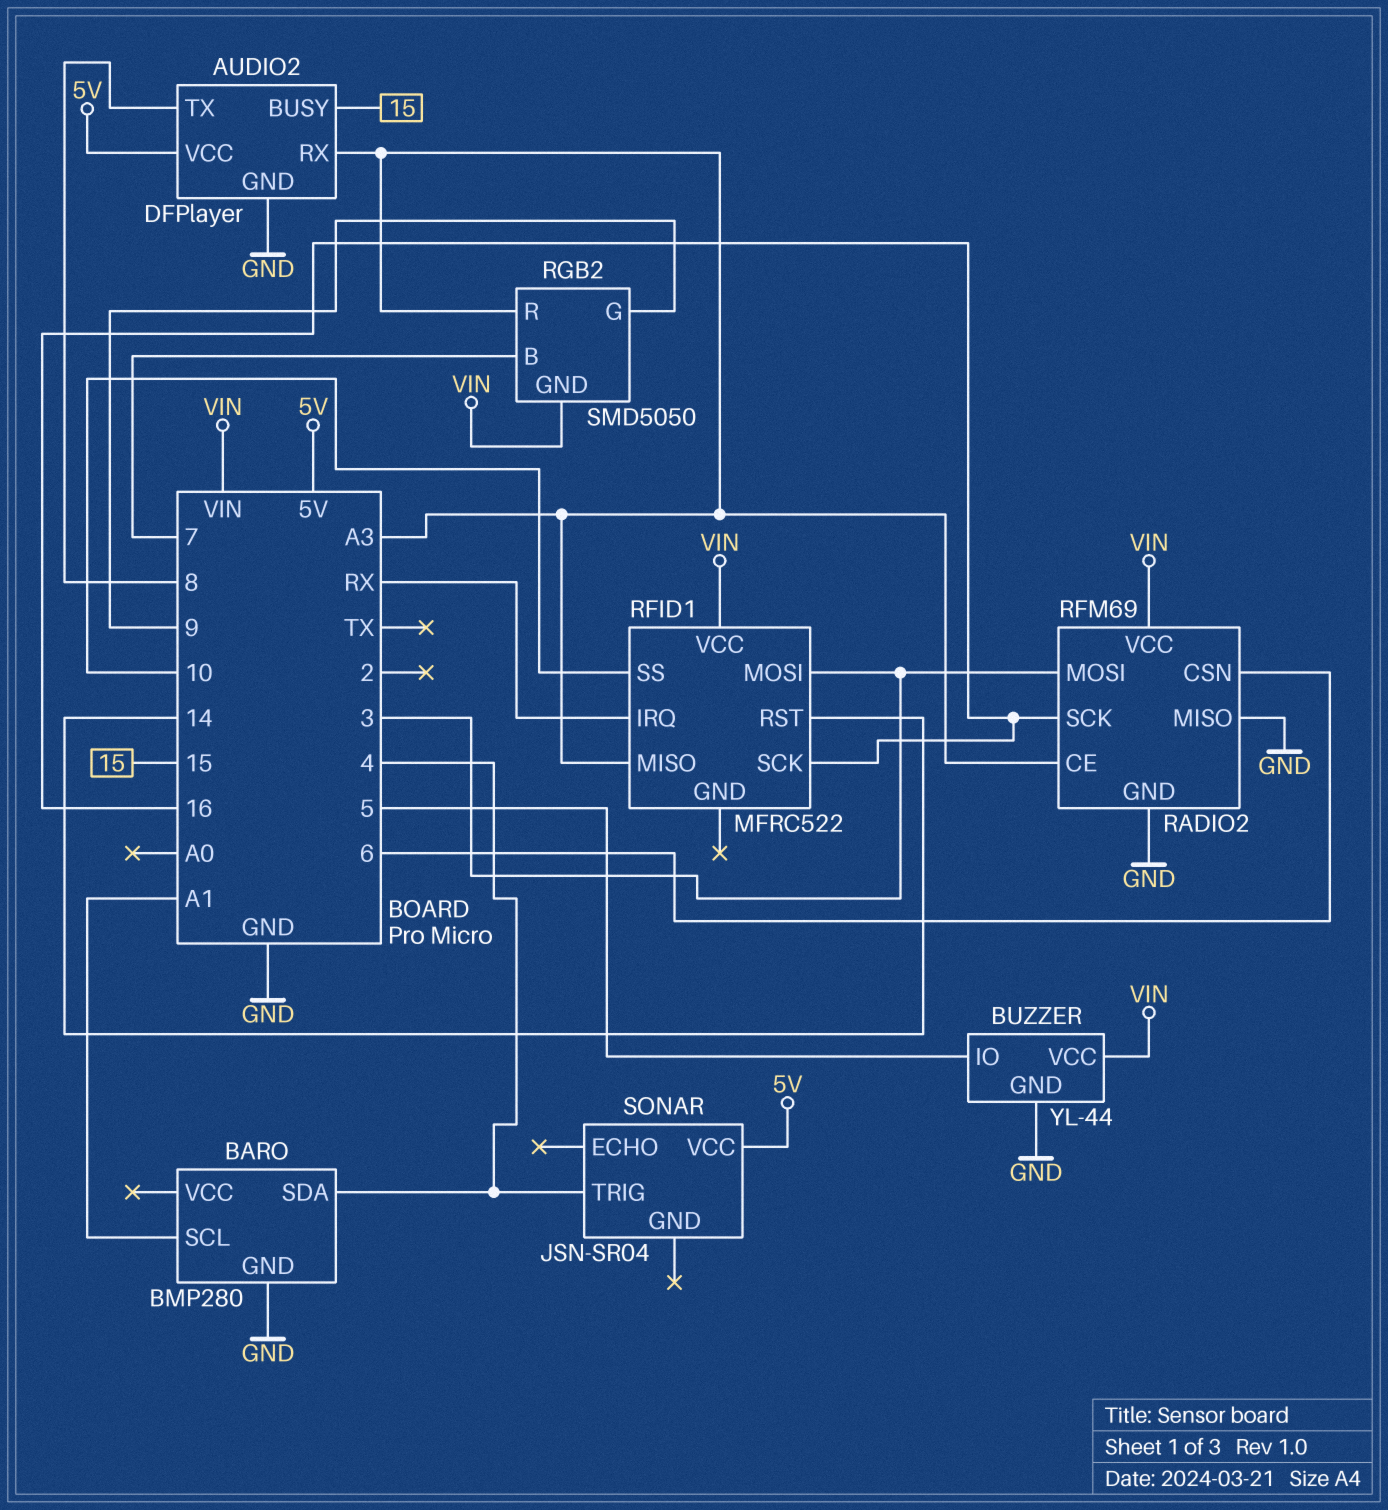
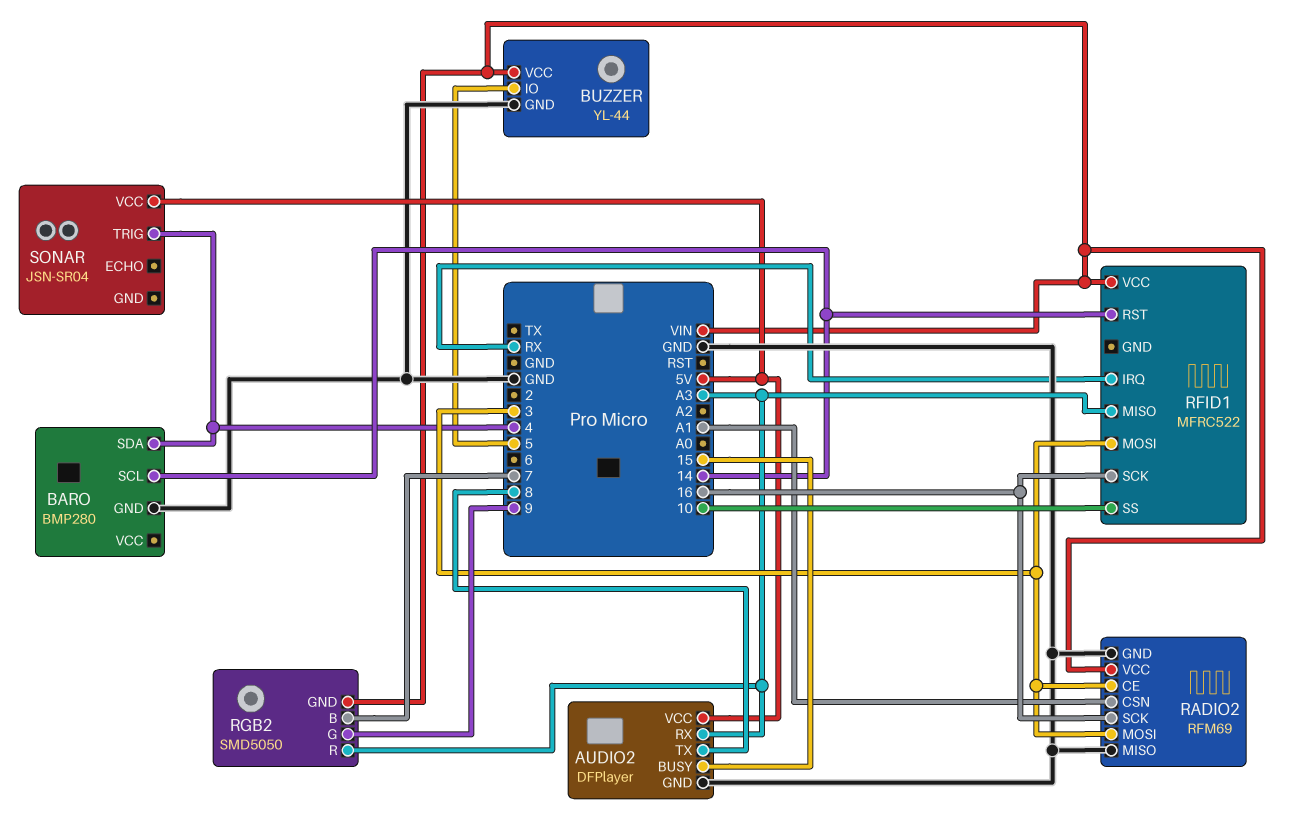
BARO pin SCL: A1 -> 14
RADIO2 pin CE: A3 -> 3
RADIO2 pin CSN: 6 -> A1

